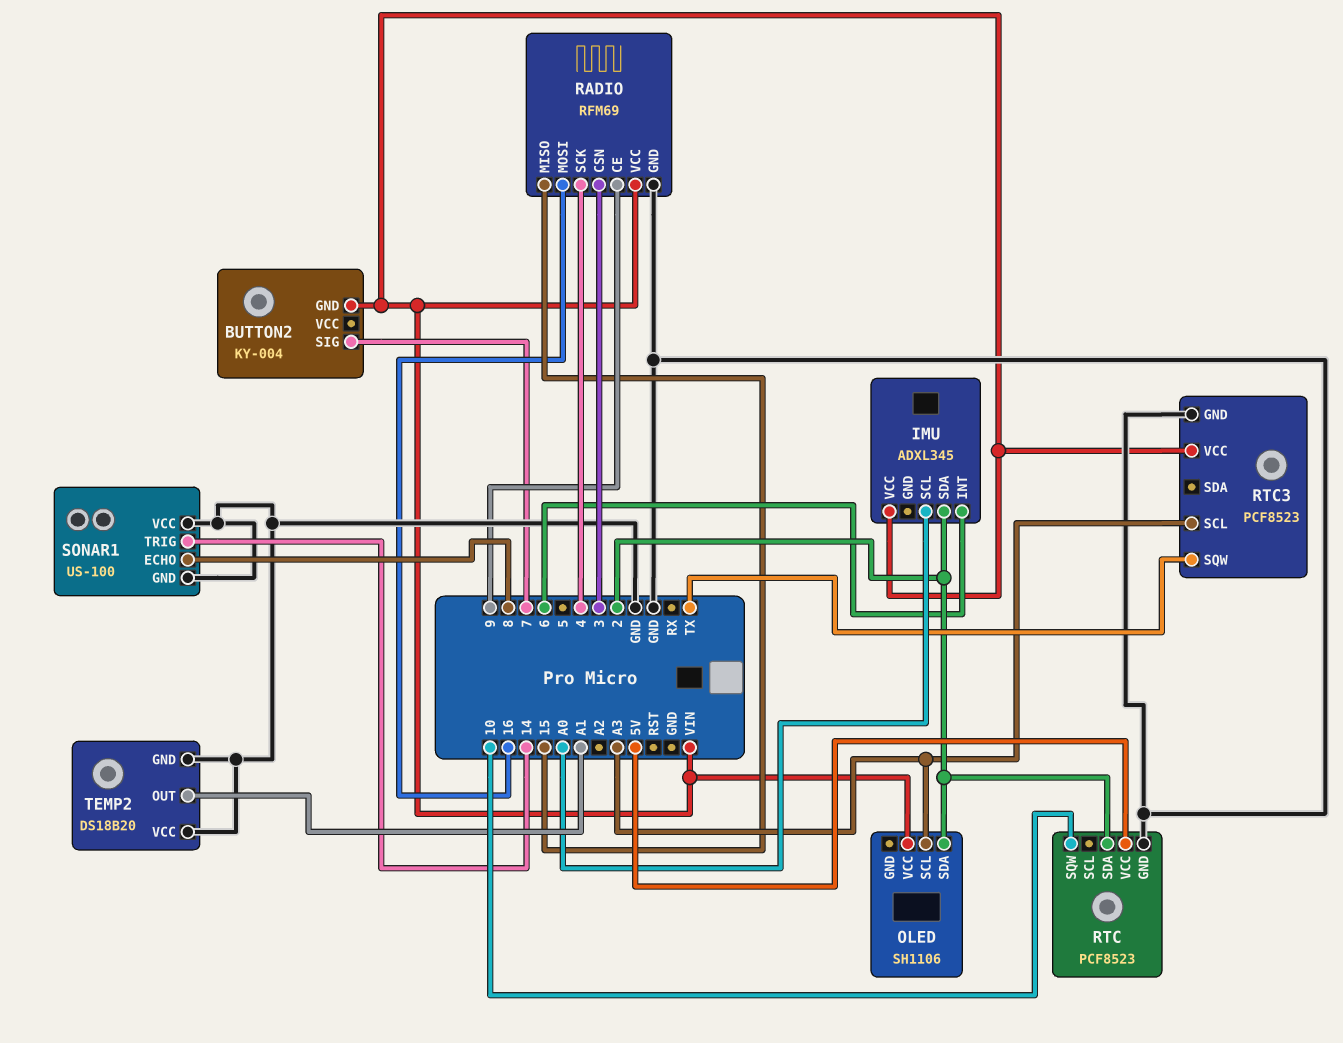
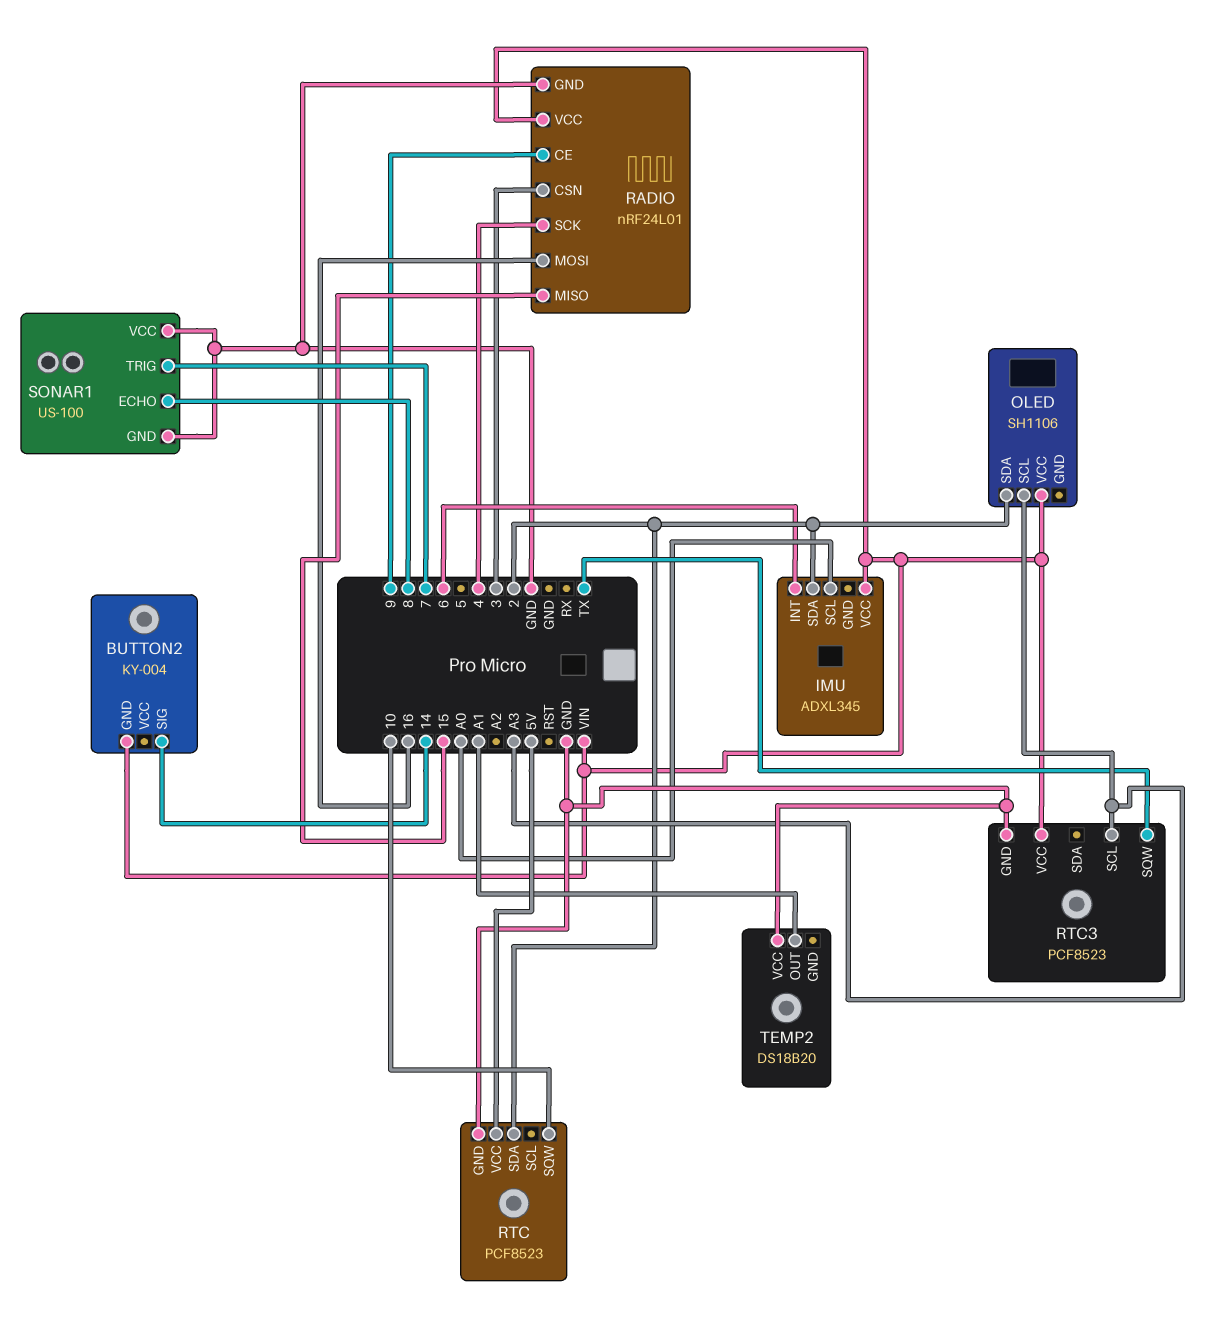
BUTTON2 pin SIG: 7 -> 14
RADIO: RFM69 -> nRF24L01
SONAR1 pin TRIG: 14 -> 7
TEMP2 pin GND: GND -> none

